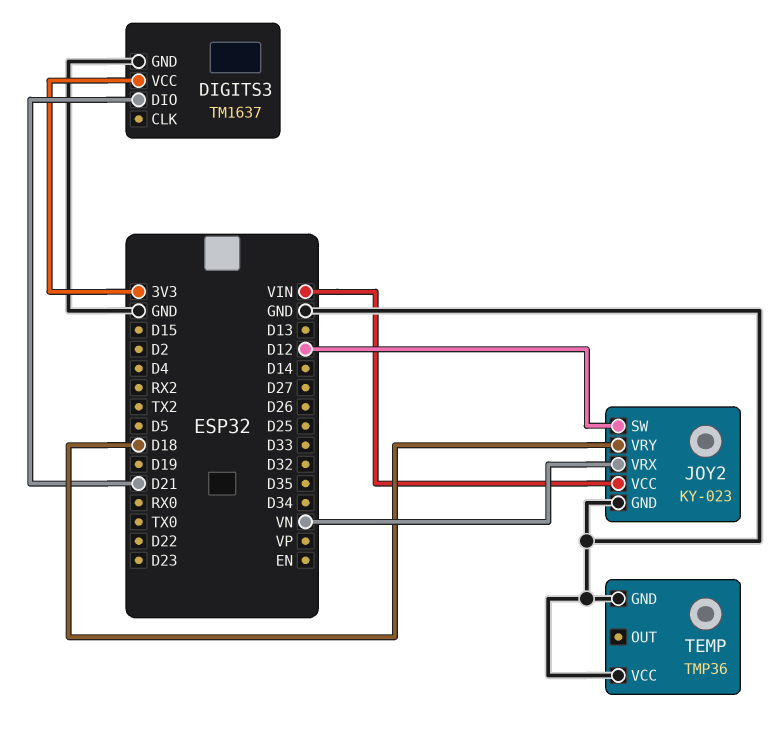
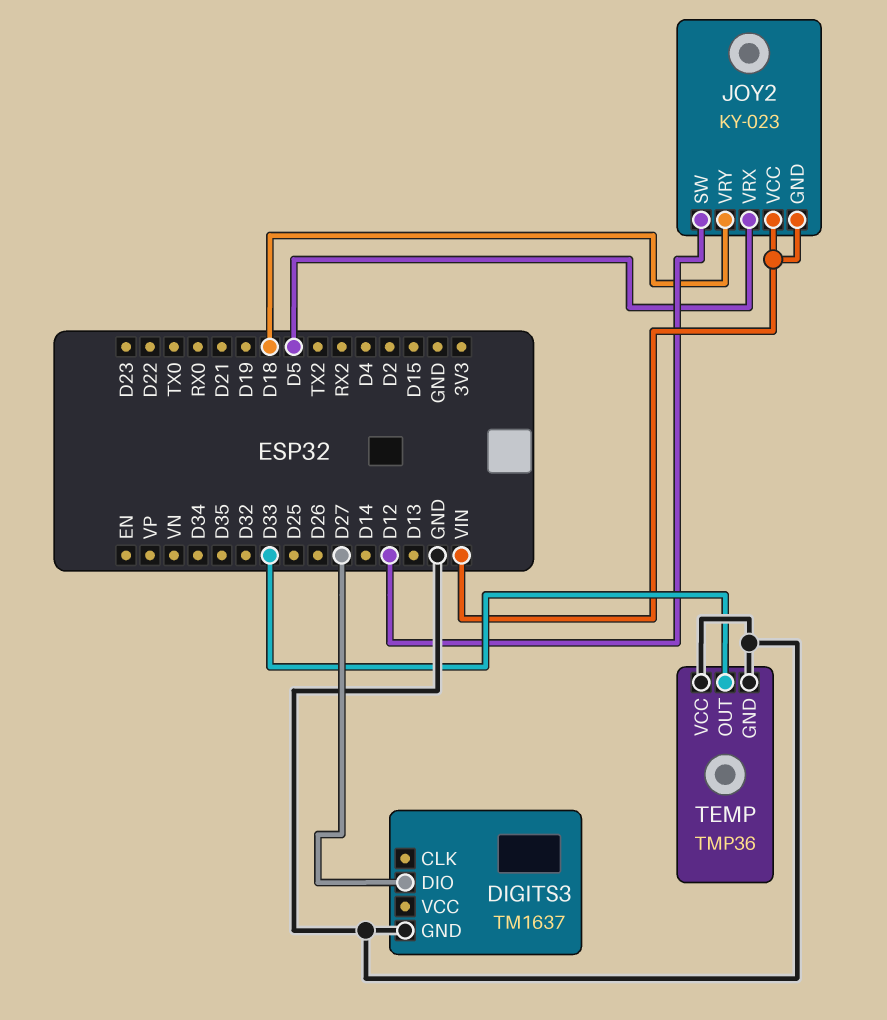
DIGITS3 pin DIO: D21 -> D27
DIGITS3 pin VCC: 3V3 -> none
JOY2 pin GND: GND -> VIN
JOY2 pin VRX: VN -> D5
TEMP pin OUT: none -> D33

